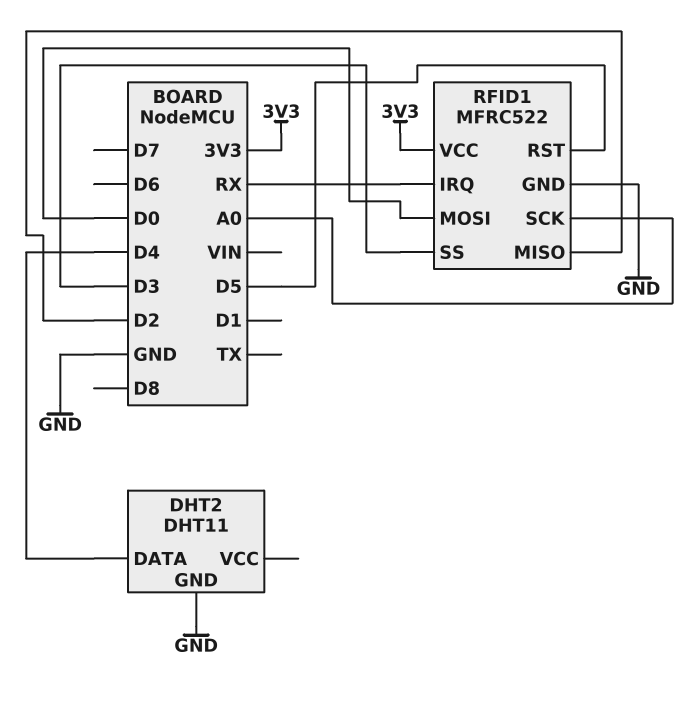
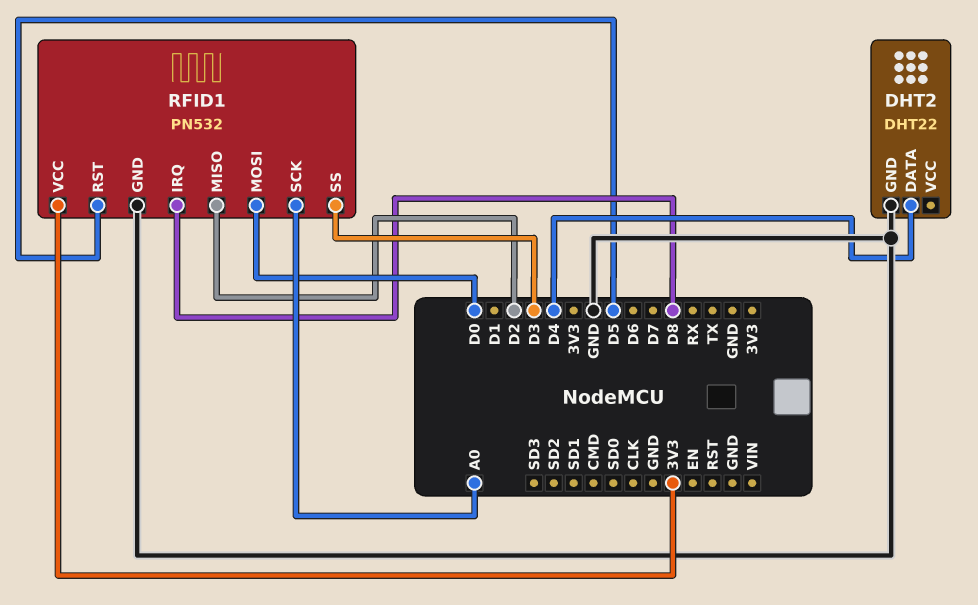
DHT2: DHT11 -> DHT22
RFID1: MFRC522 -> PN532
RFID1 pin IRQ: RX -> D8

